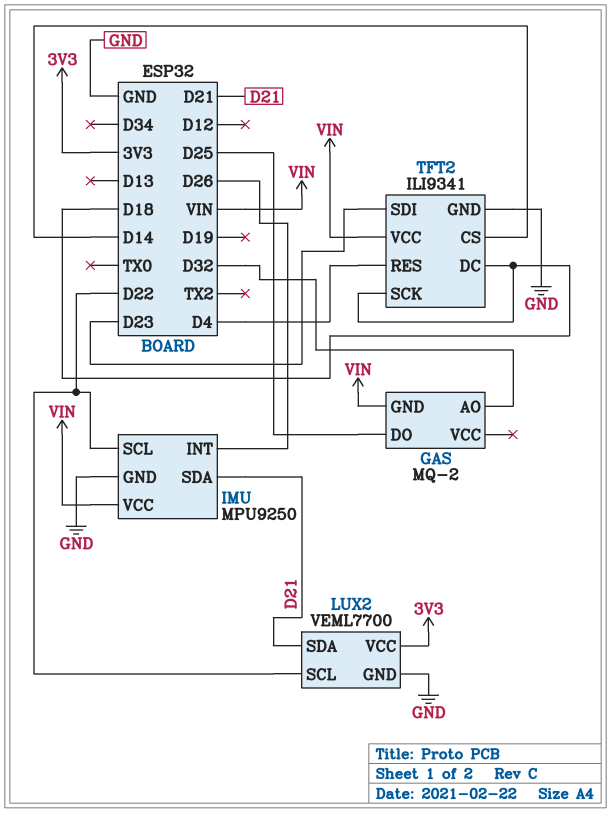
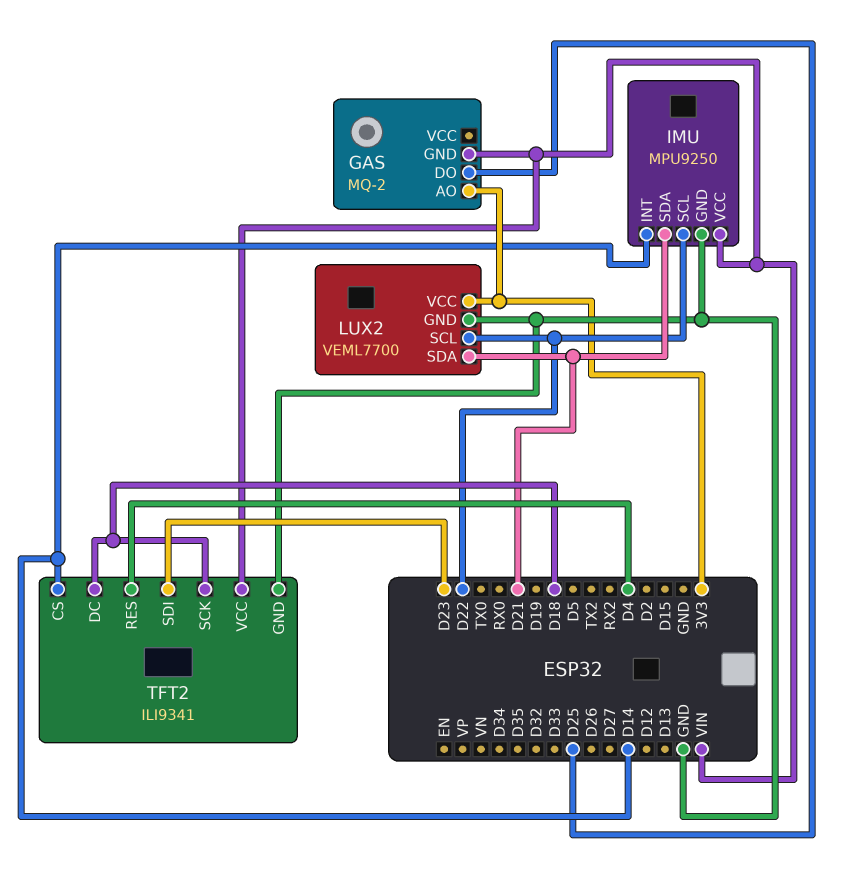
GAS pin AO: D32 -> 3V3
IMU pin INT: D26 -> D14

